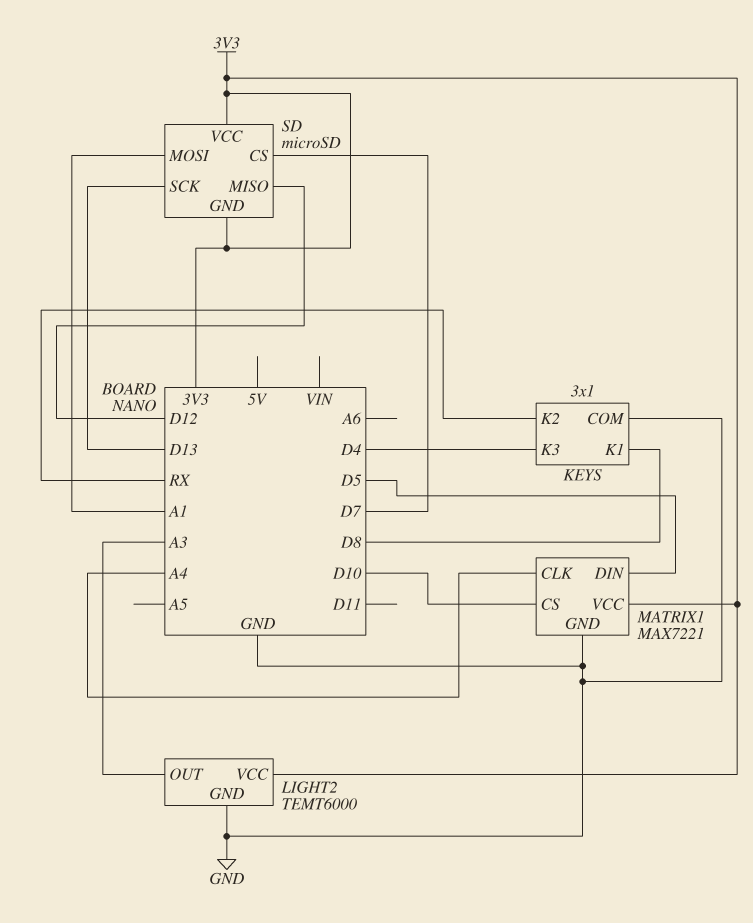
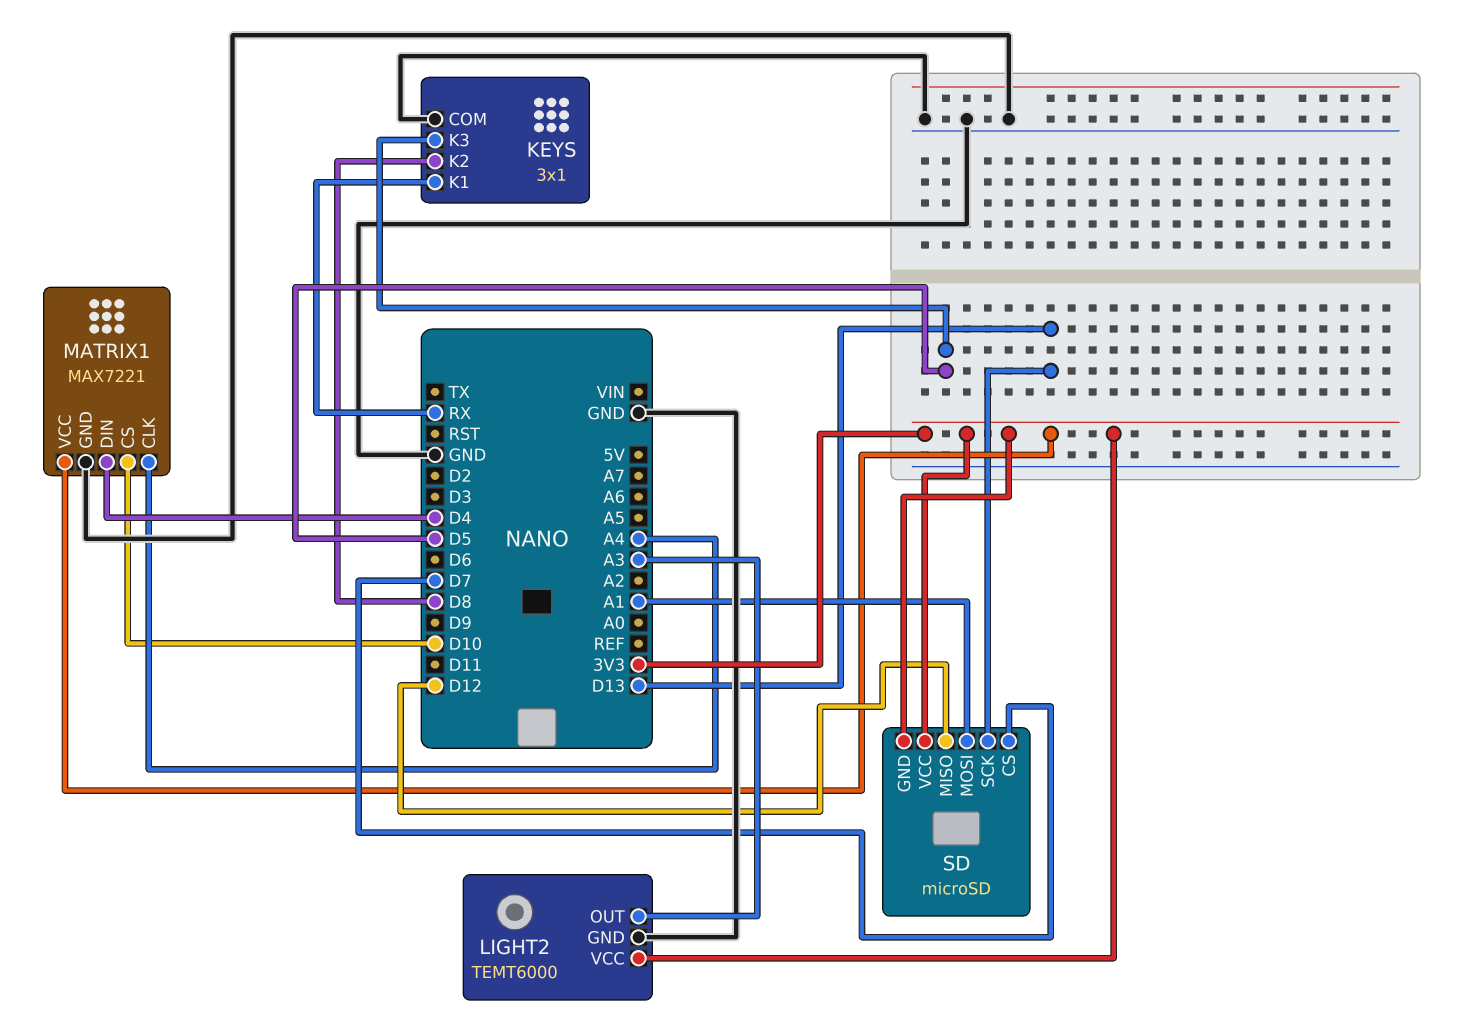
KEYS pin K1: D8 -> RX
KEYS pin K2: RX -> D8
KEYS pin K3: D4 -> D5
MATRIX1 pin DIN: D5 -> D4

